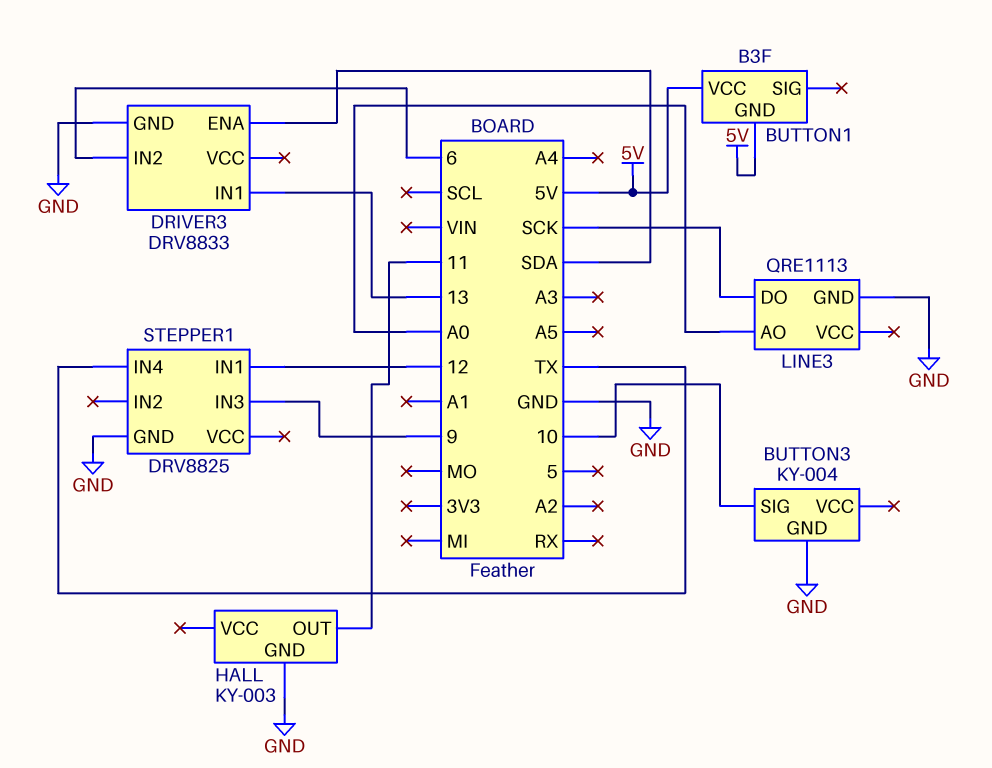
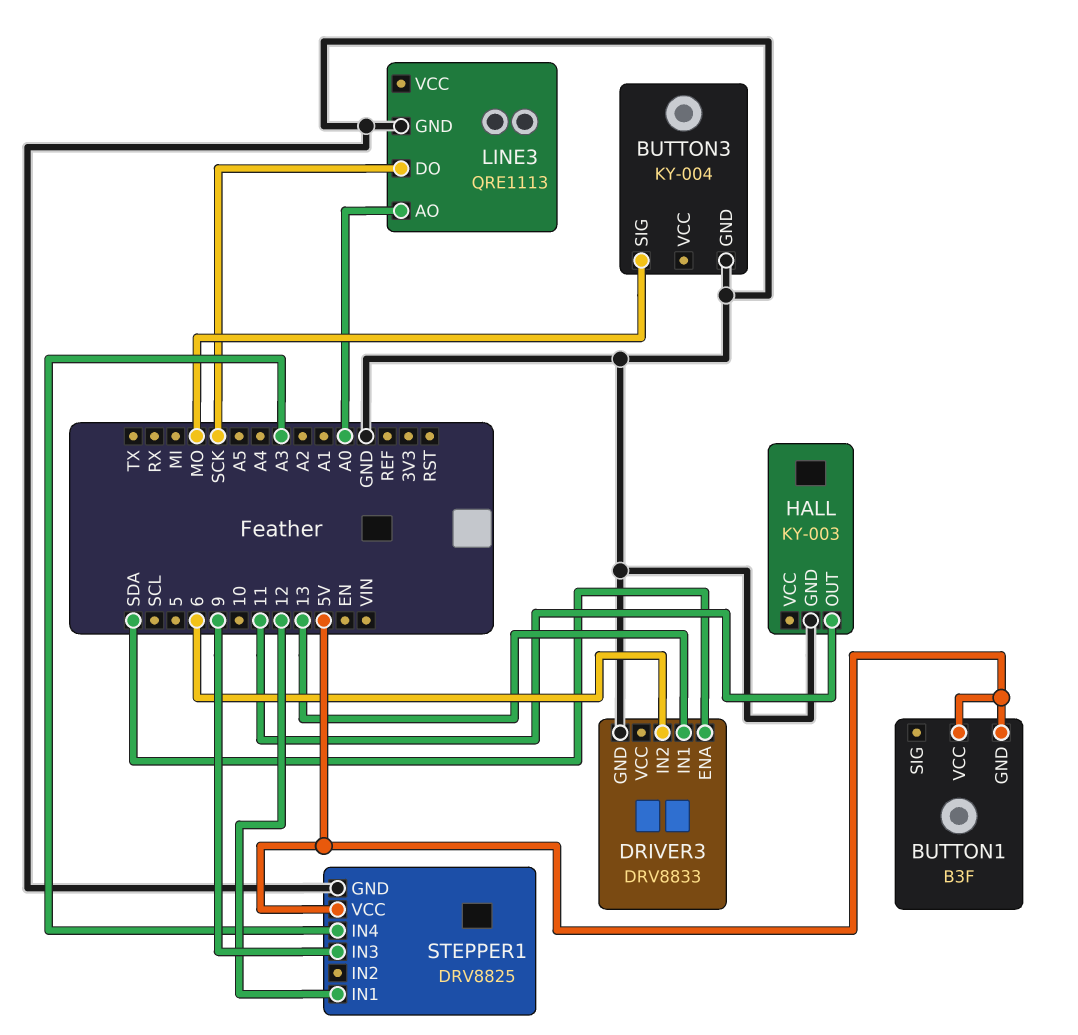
BUTTON3 pin SIG: 10 -> MO
STEPPER1 pin IN4: TX -> A3
STEPPER1 pin VCC: none -> 5V

